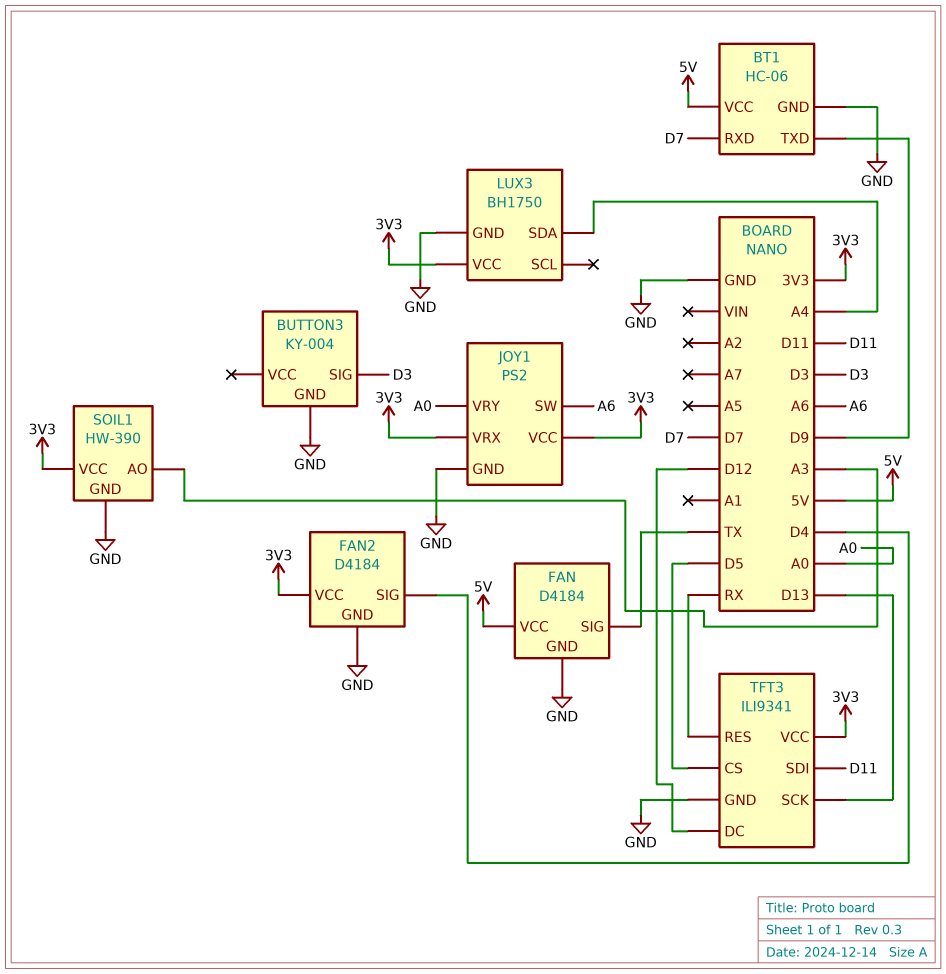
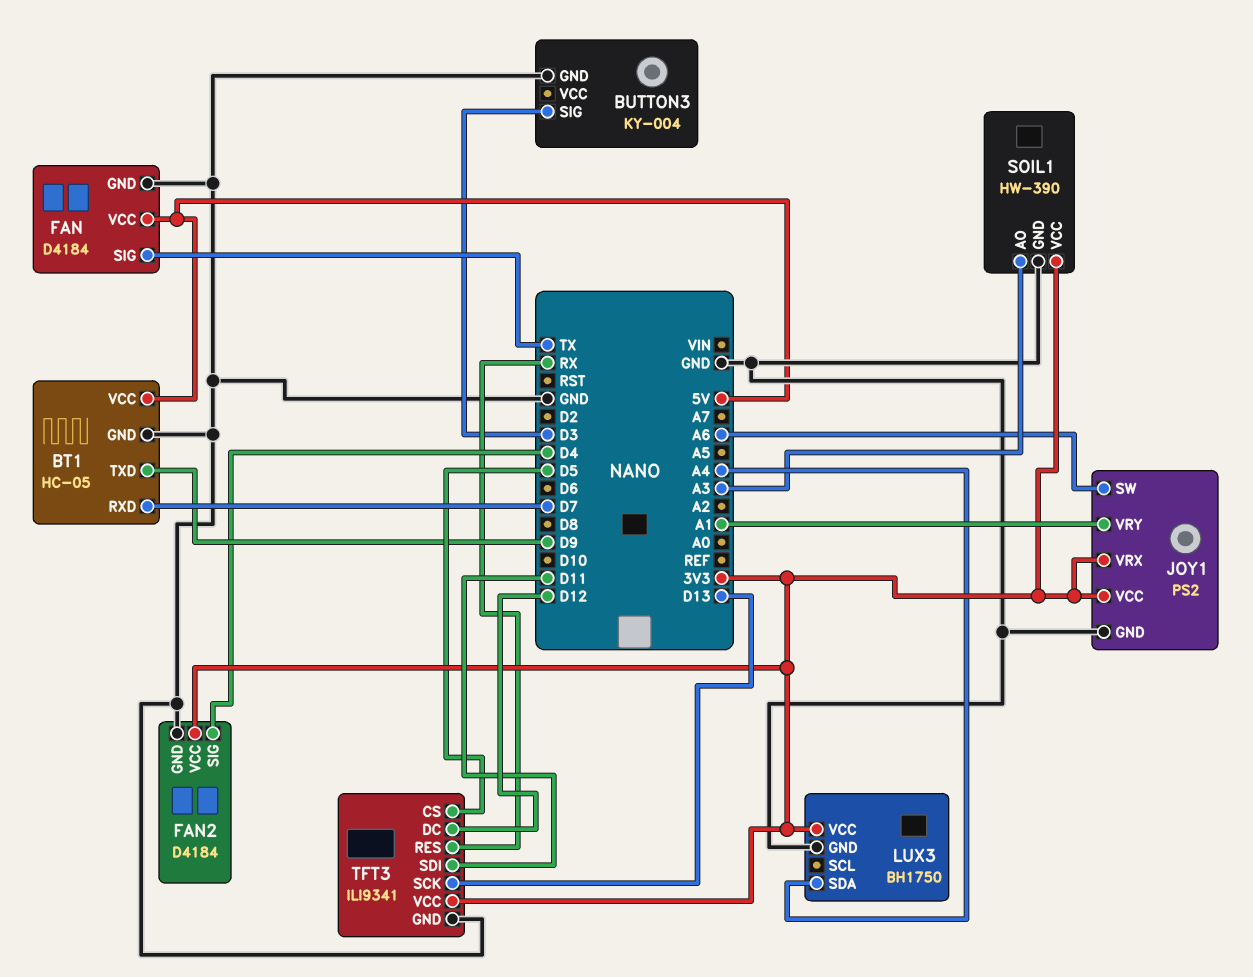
BT1: HC-06 -> HC-05
JOY1 pin VRY: A0 -> A1

